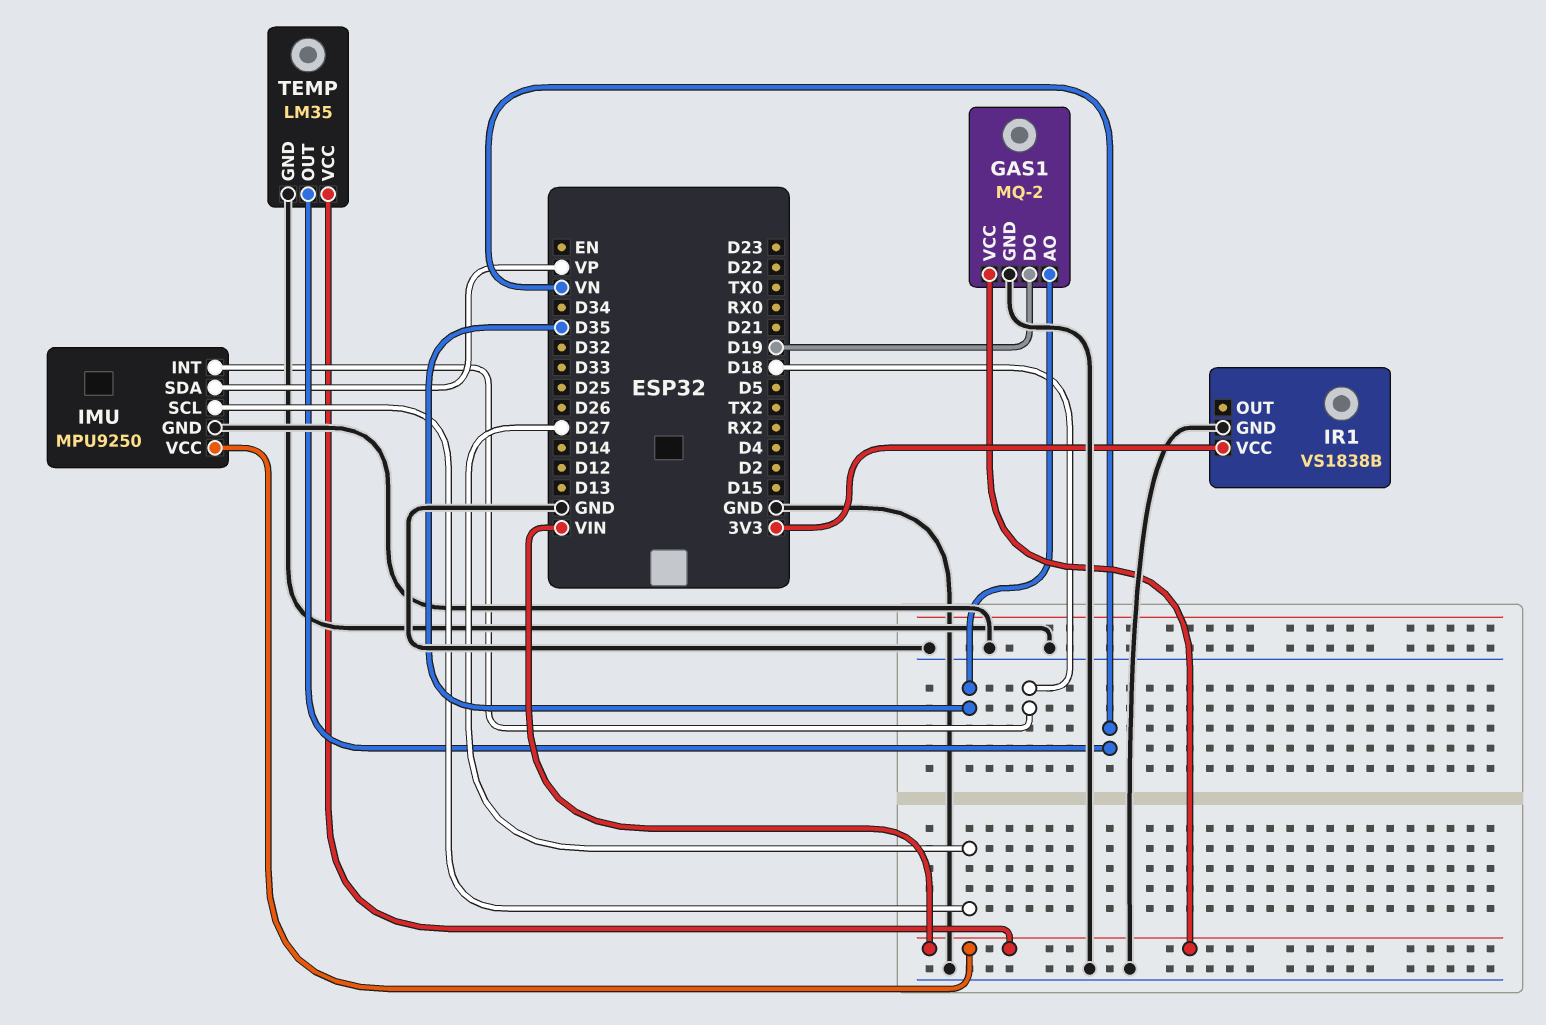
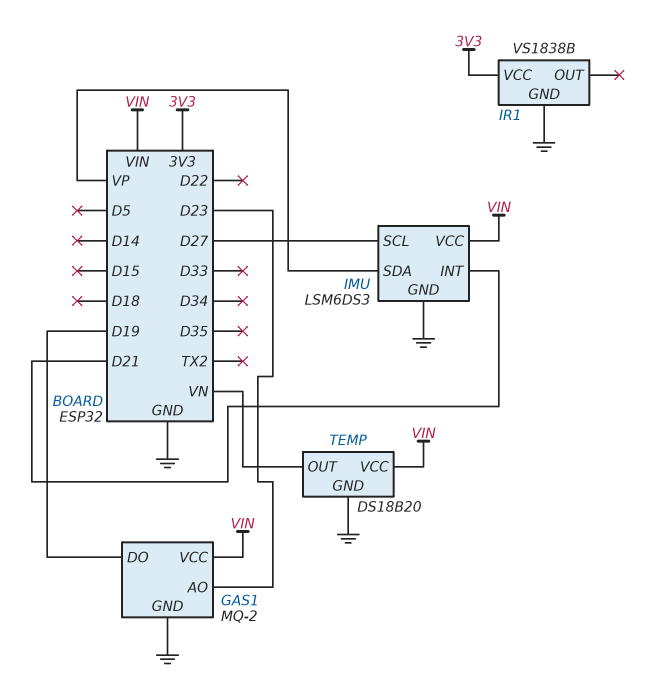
GAS1 pin AO: D35 -> D23
IMU: MPU9250 -> LSM6DS3
IMU pin INT: D18 -> D21
TEMP: LM35 -> DS18B20

